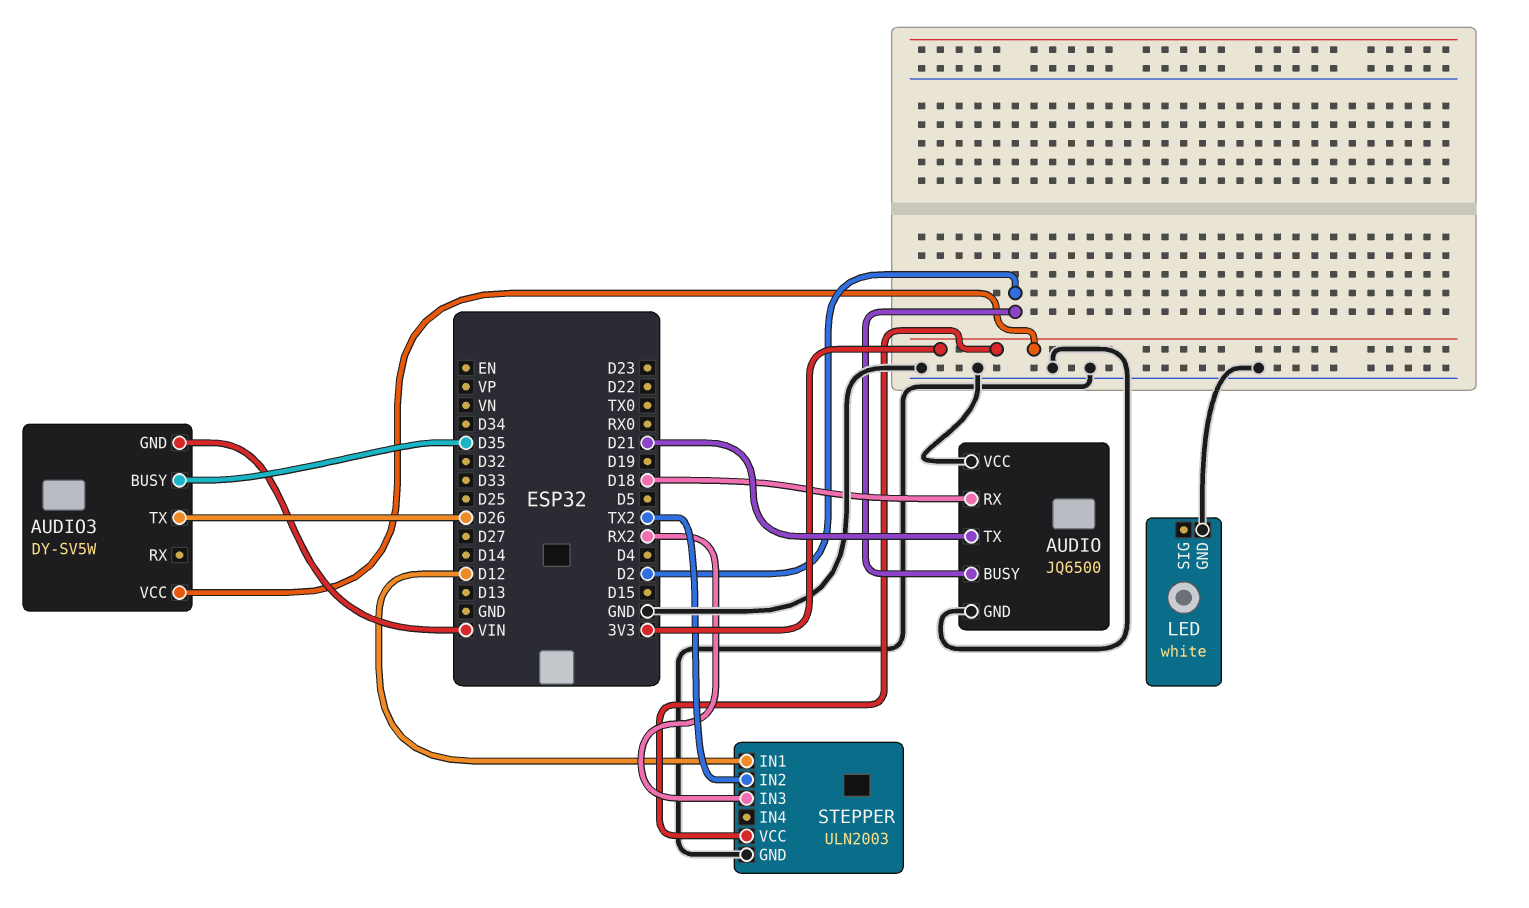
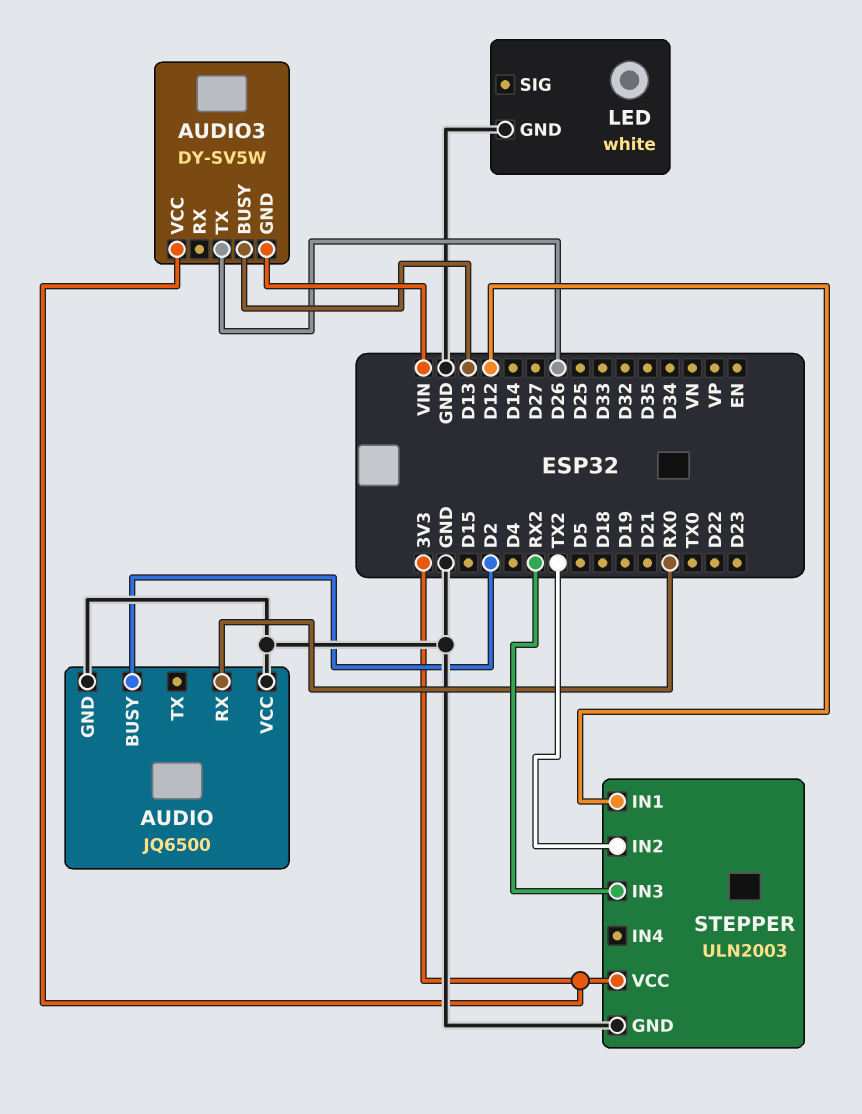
AUDIO pin RX: D18 -> RX0
AUDIO pin TX: D21 -> none
AUDIO3 pin BUSY: D35 -> D13

